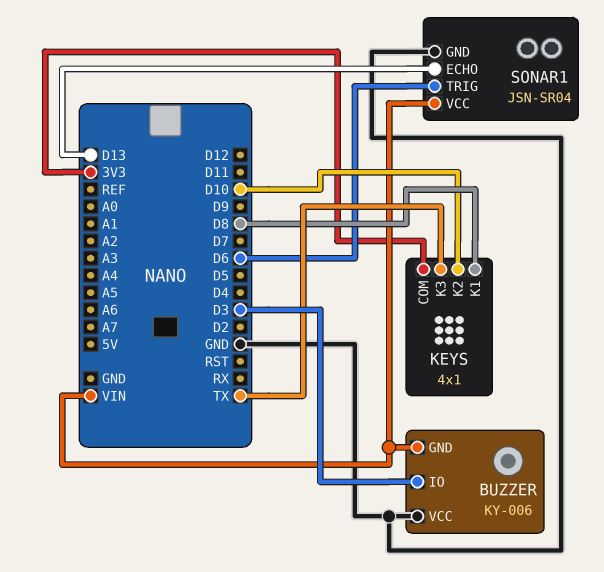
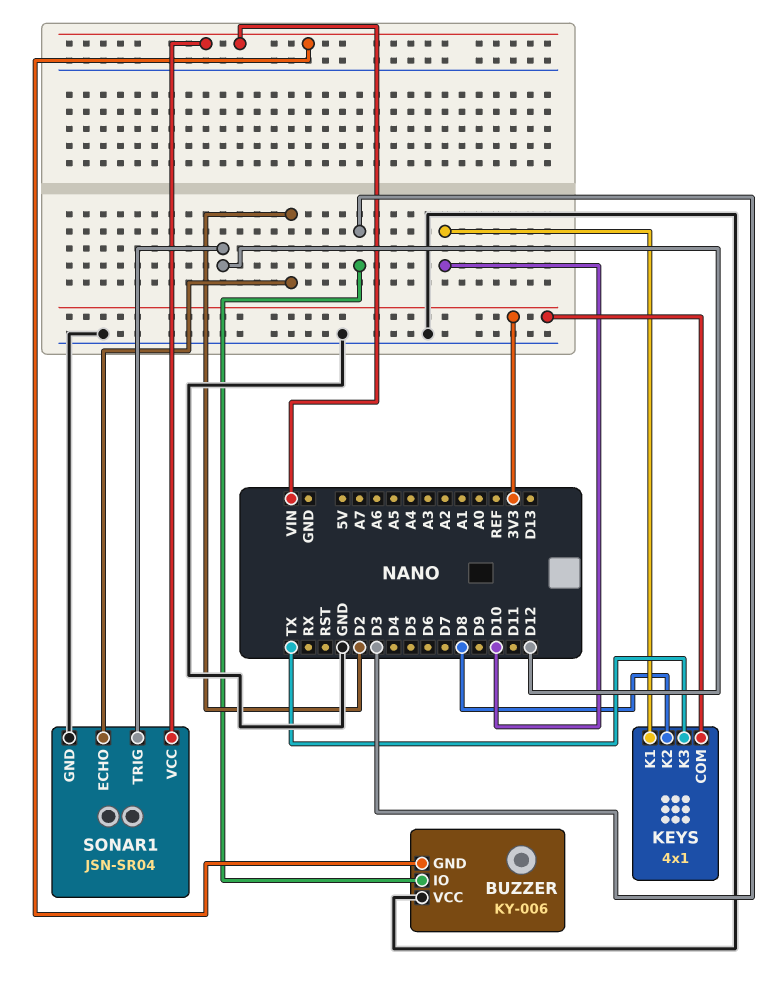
KEYS pin K1: D8 -> D10
KEYS pin K2: D10 -> D8
SONAR1 pin ECHO: D13 -> D2
SONAR1 pin TRIG: D6 -> D12

